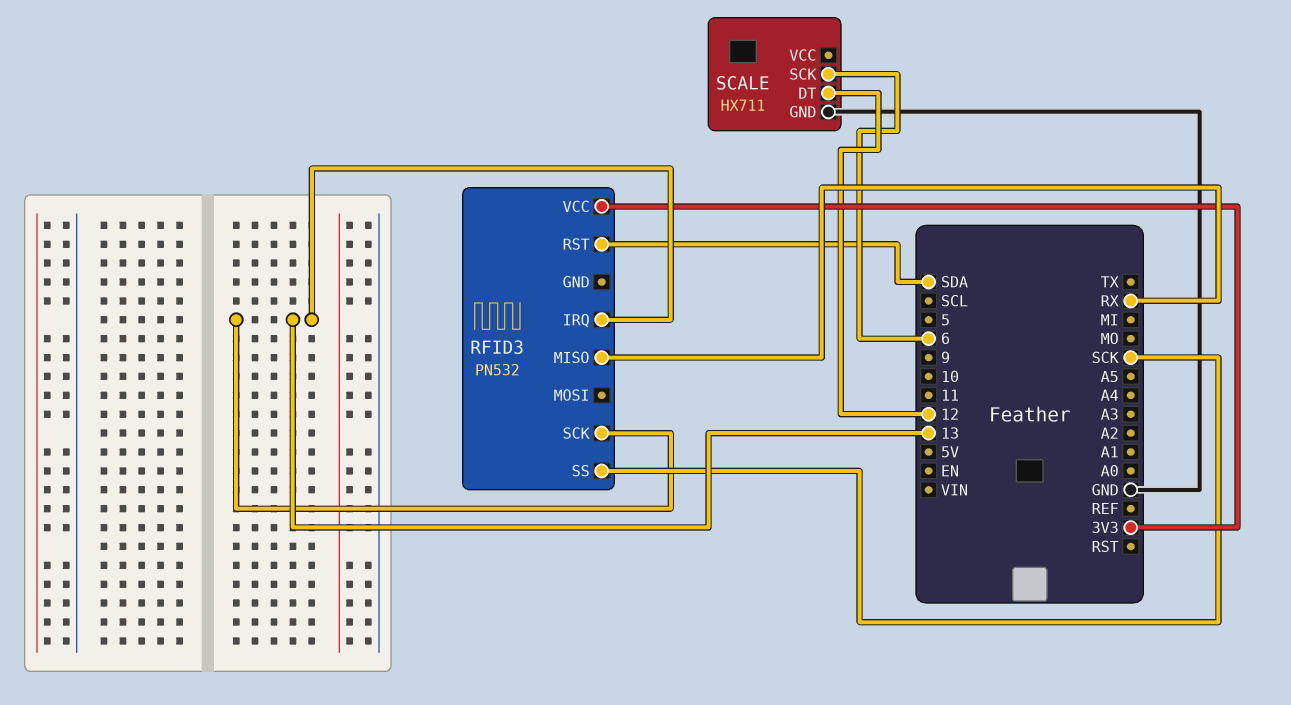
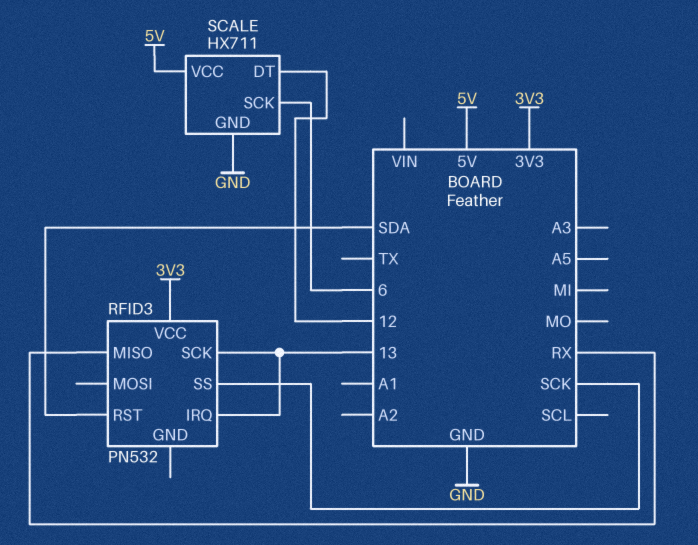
SCALE pin VCC: none -> 5V

